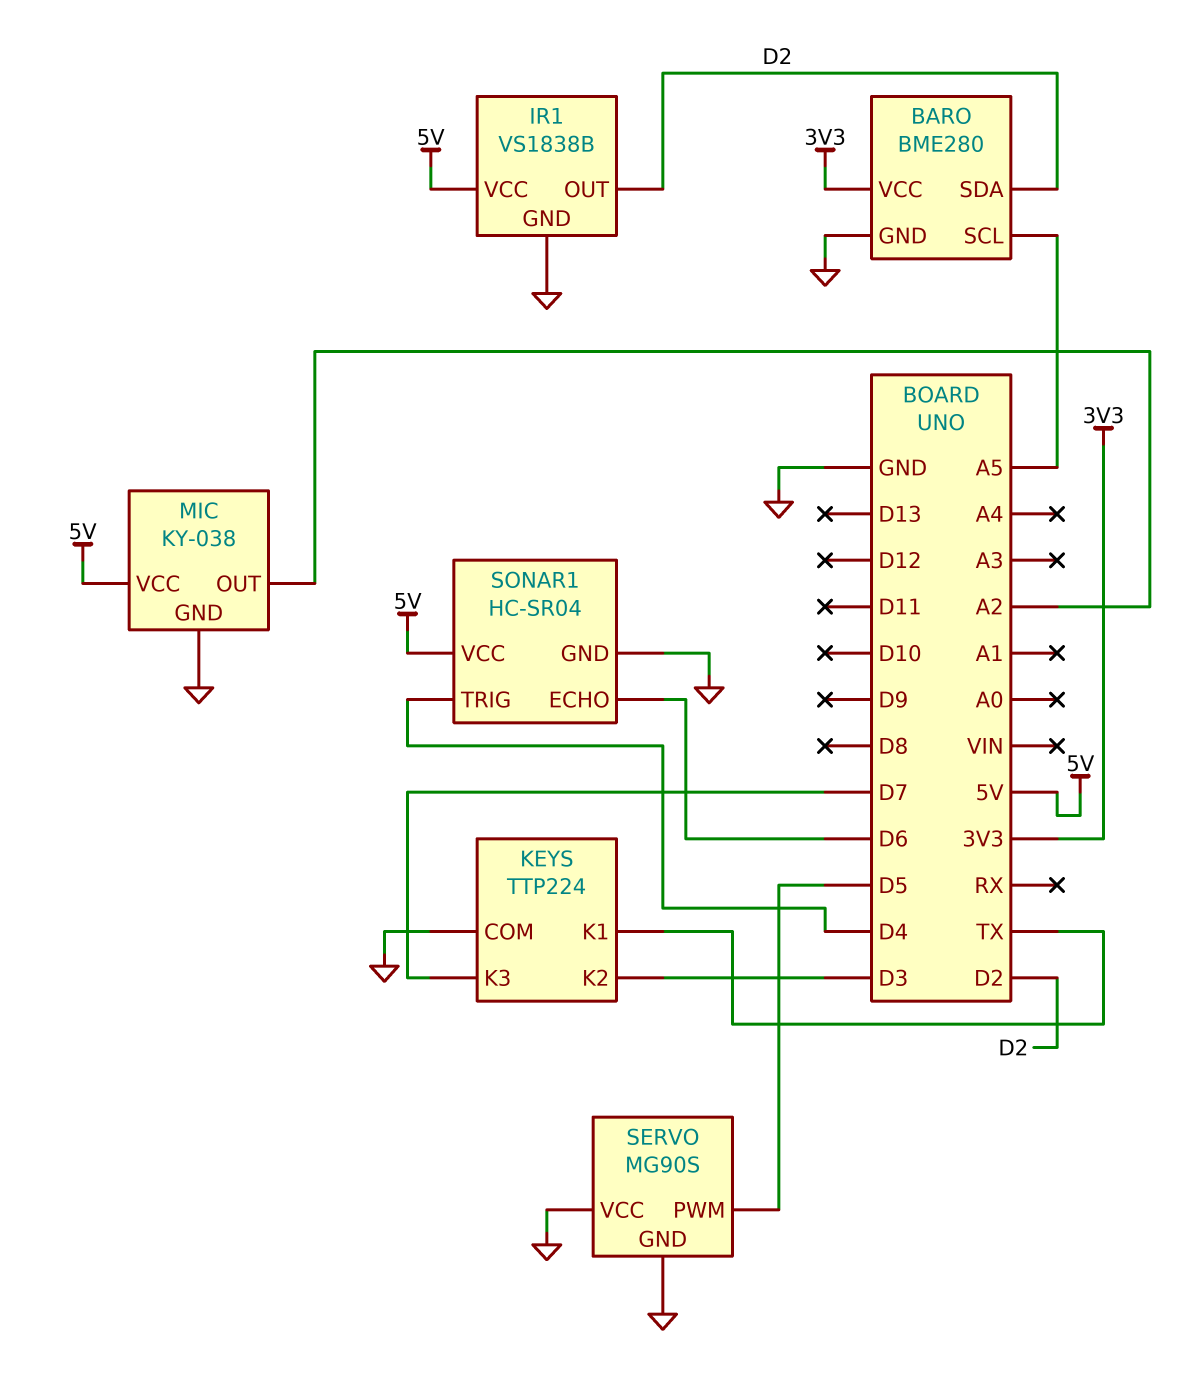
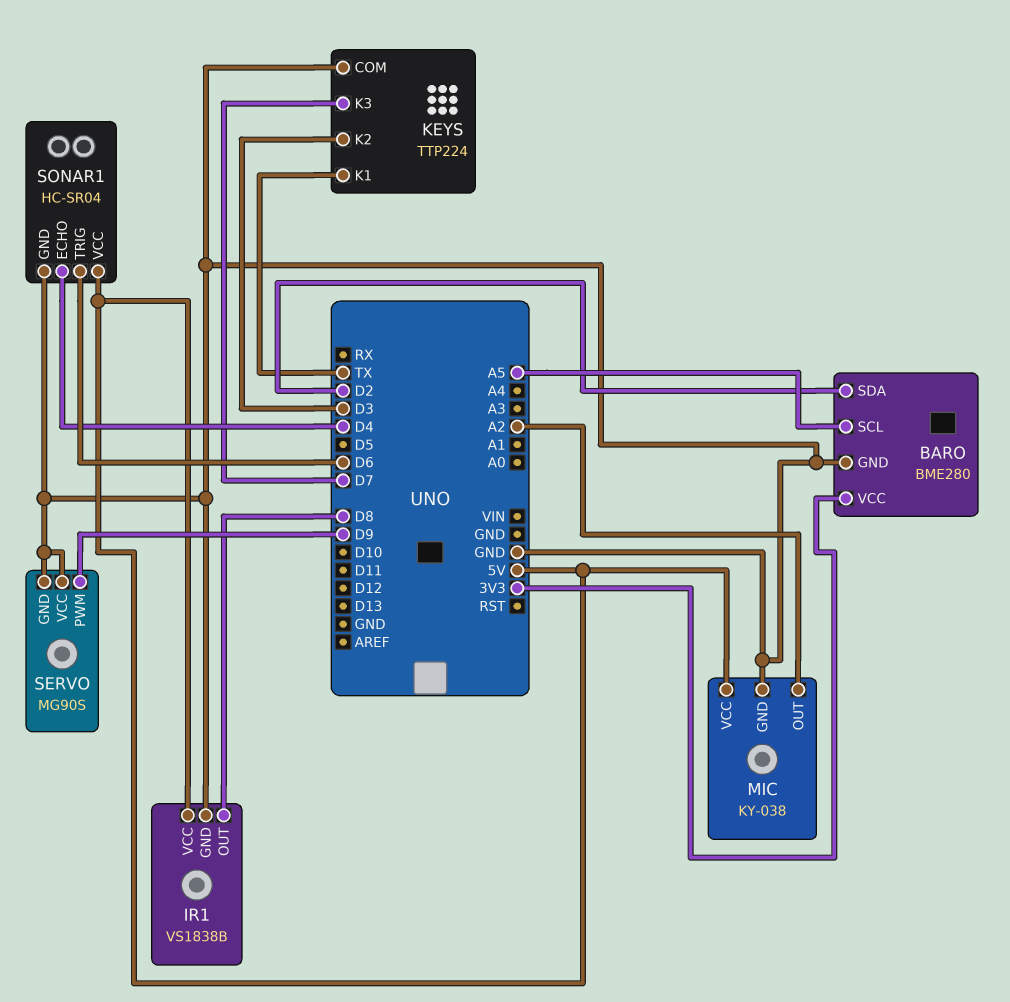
IR1 pin OUT: D2 -> D8
SERVO pin PWM: D5 -> D9
SONAR1 pin ECHO: D6 -> D4
SONAR1 pin TRIG: D4 -> D6

